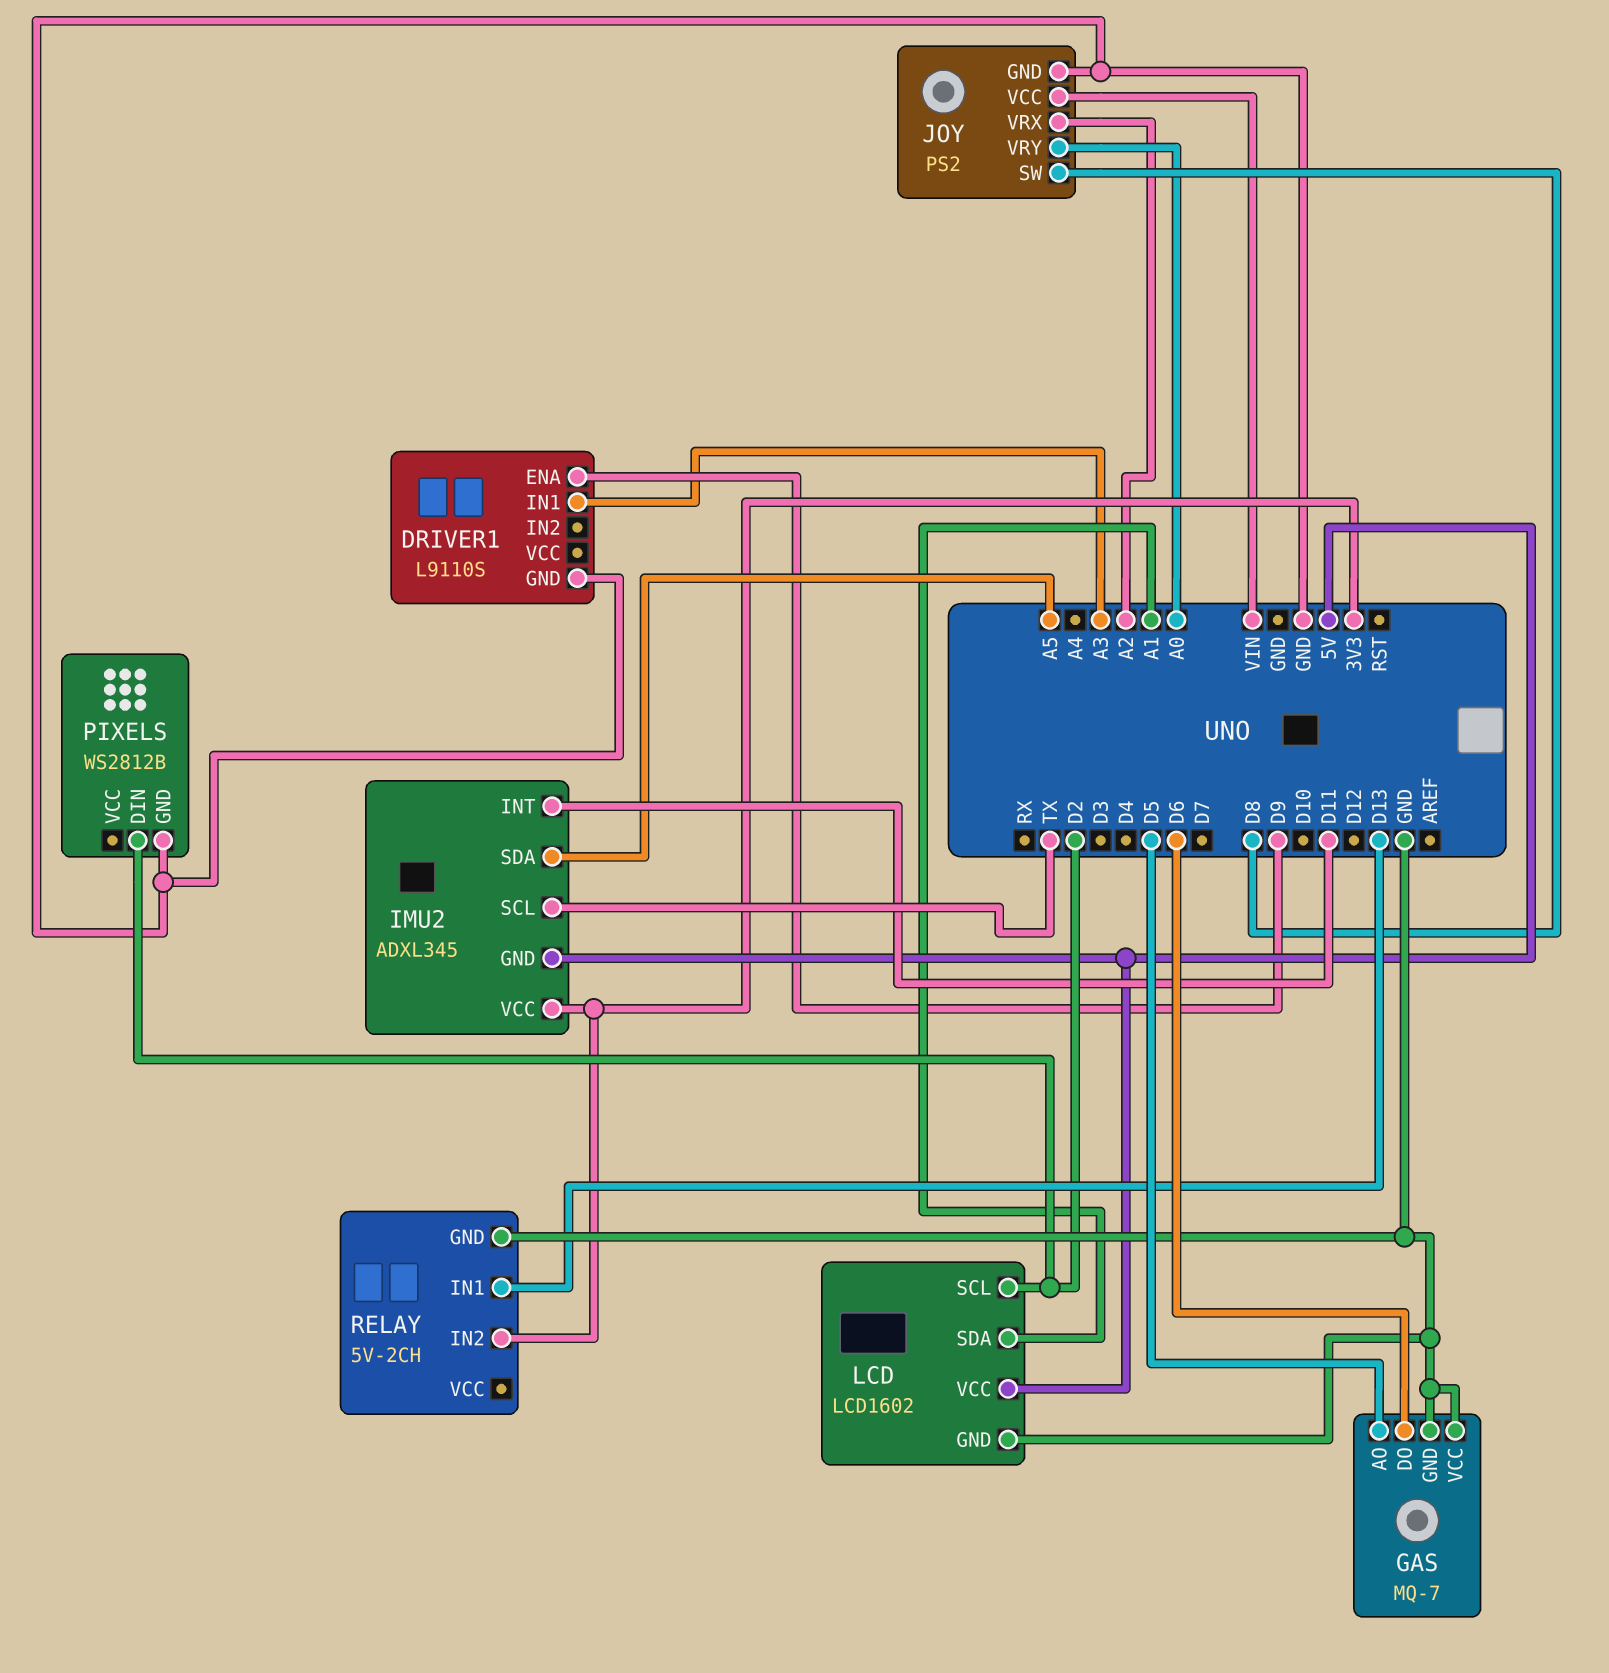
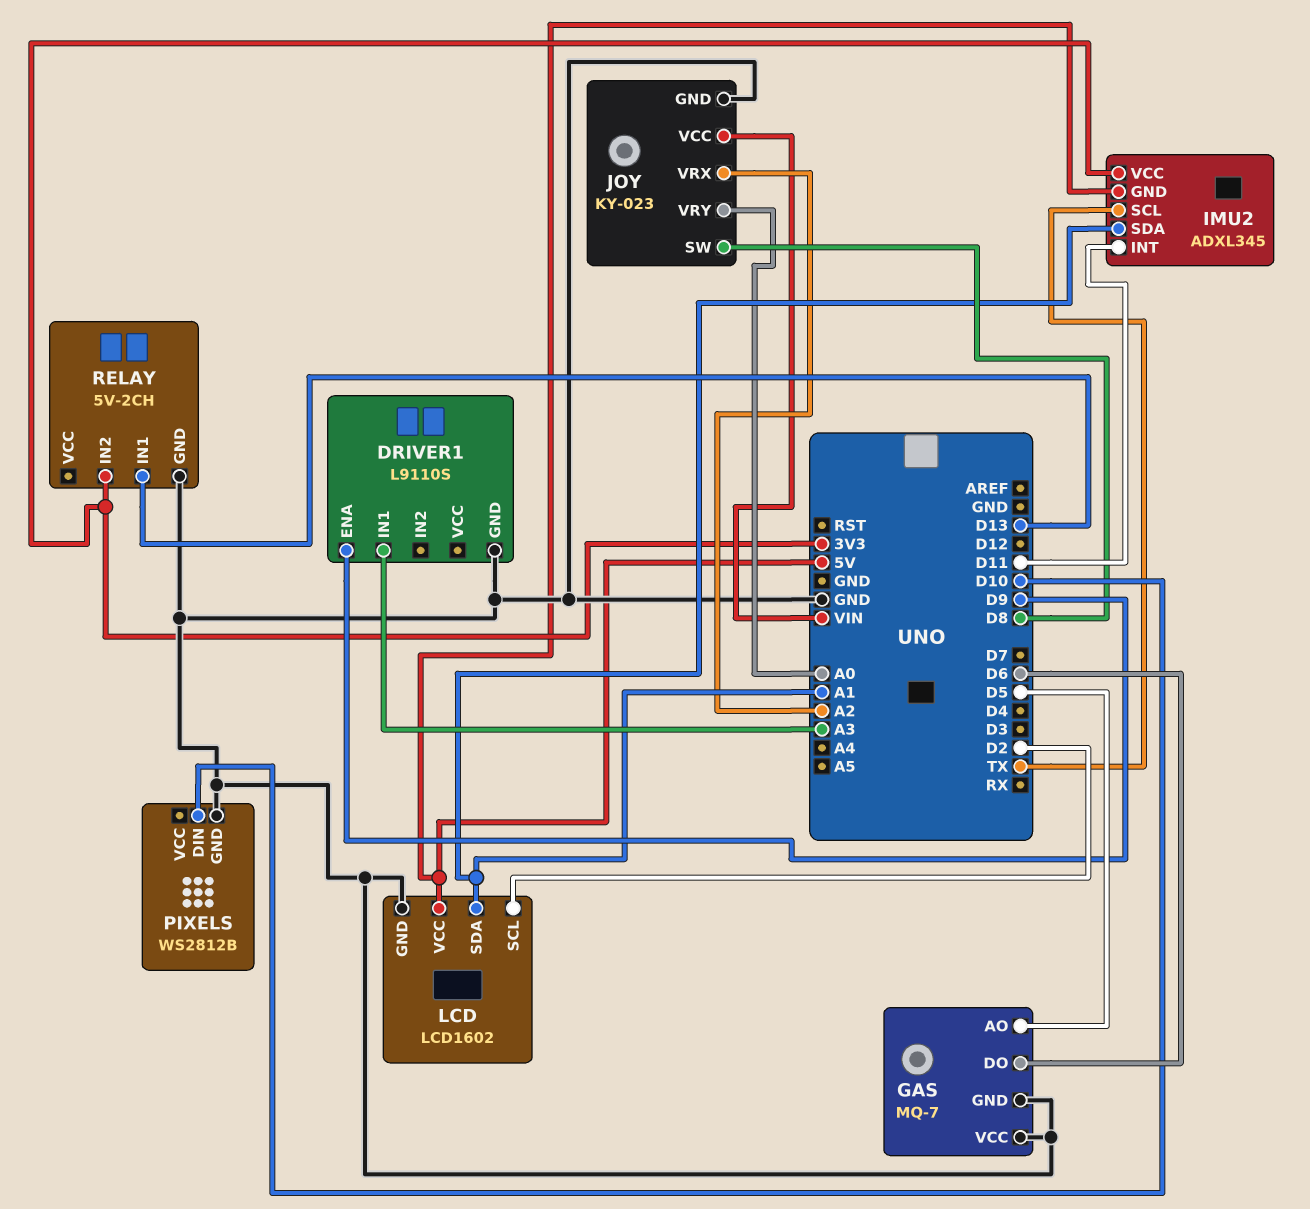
IMU2 pin SDA: A5 -> A1
JOY: PS2 -> KY-023
PIXELS pin DIN: D2 -> D10

